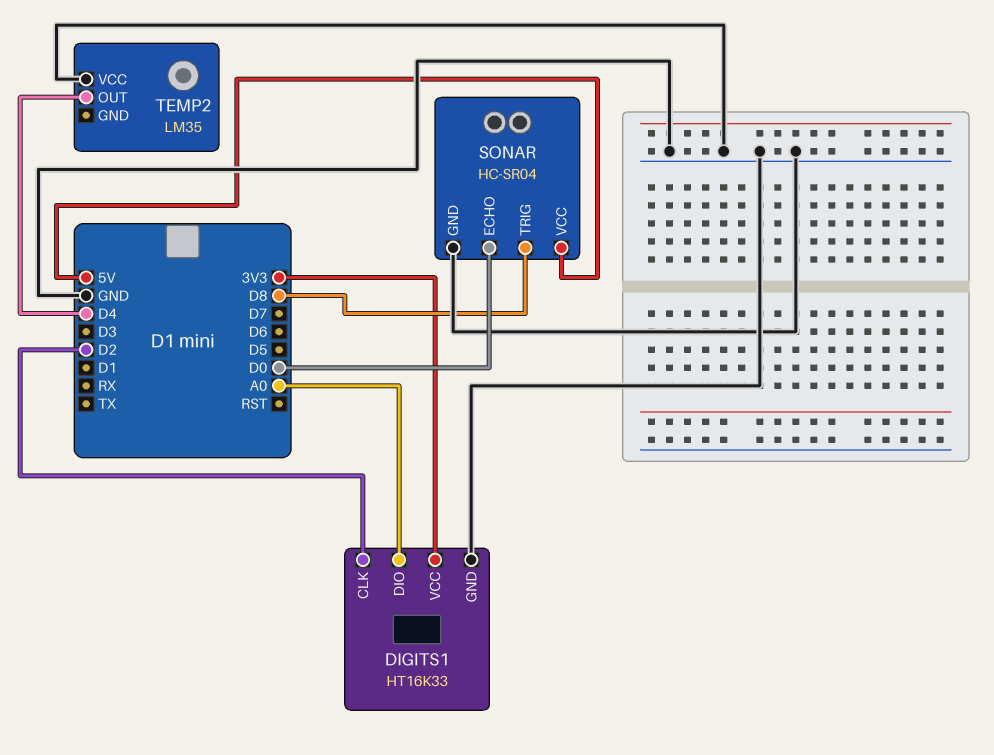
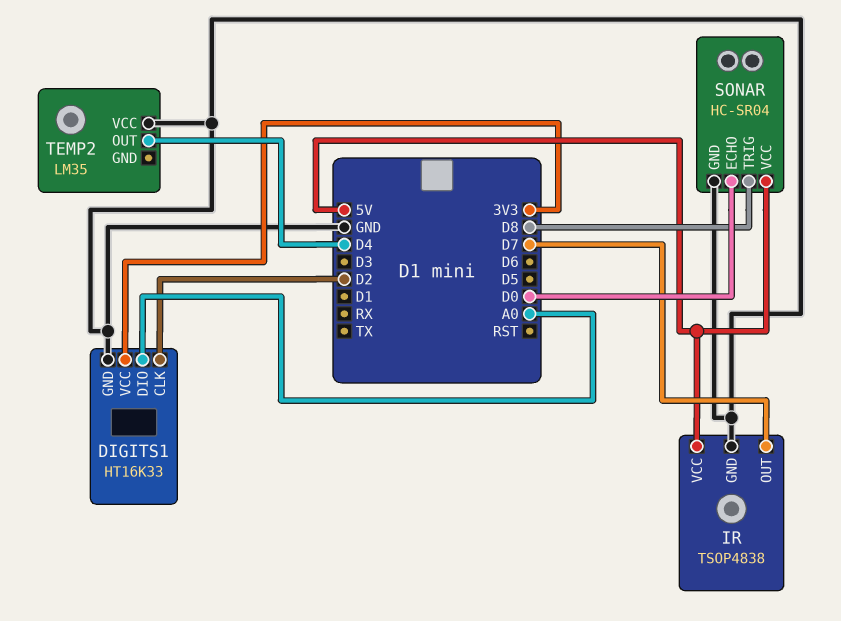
IR: none -> TSOP4838
IR pin GND: none -> GND
IR pin OUT: none -> D7
IR pin VCC: none -> 5V

